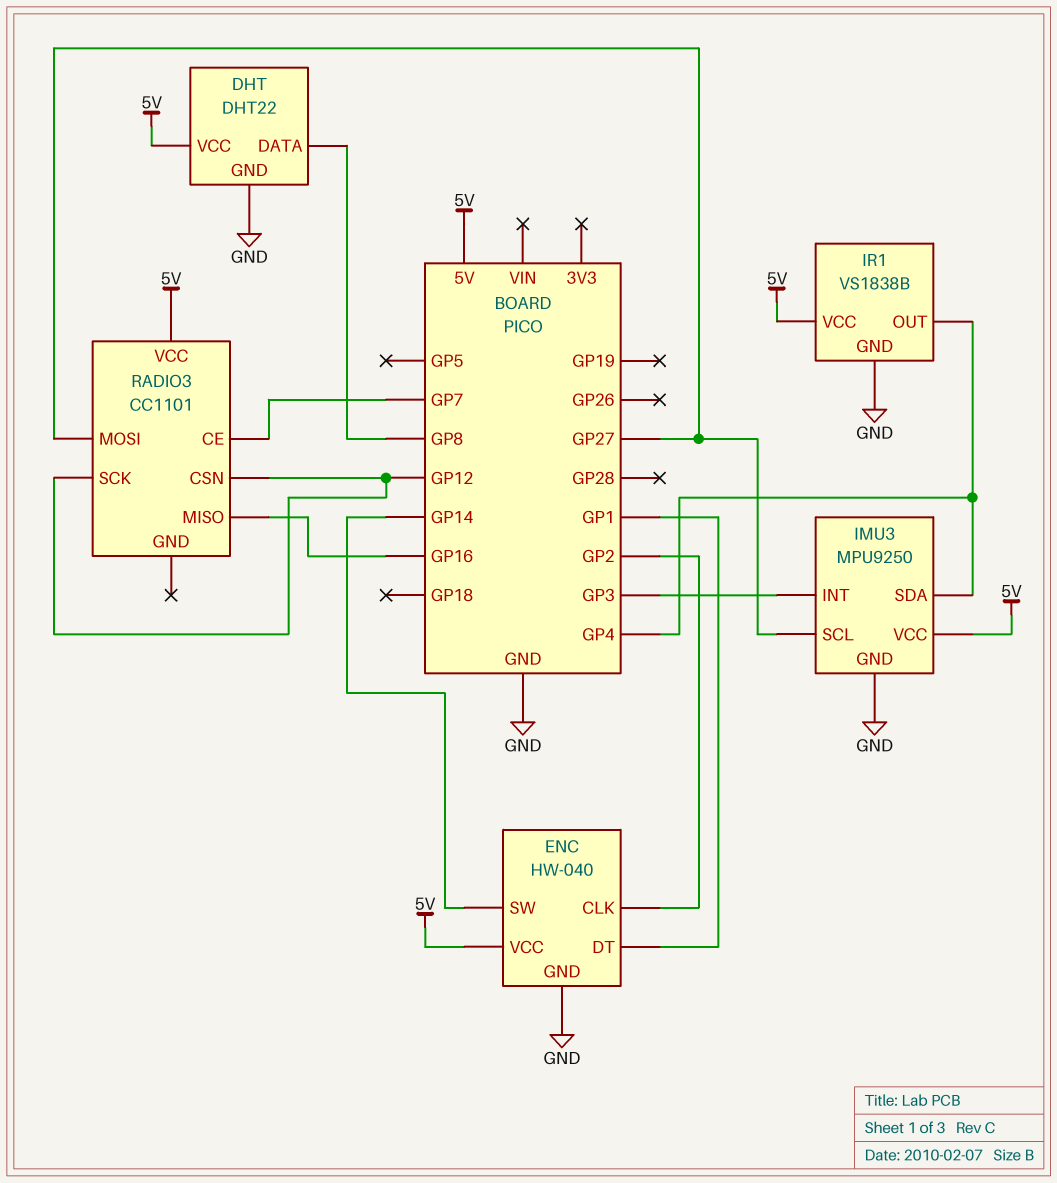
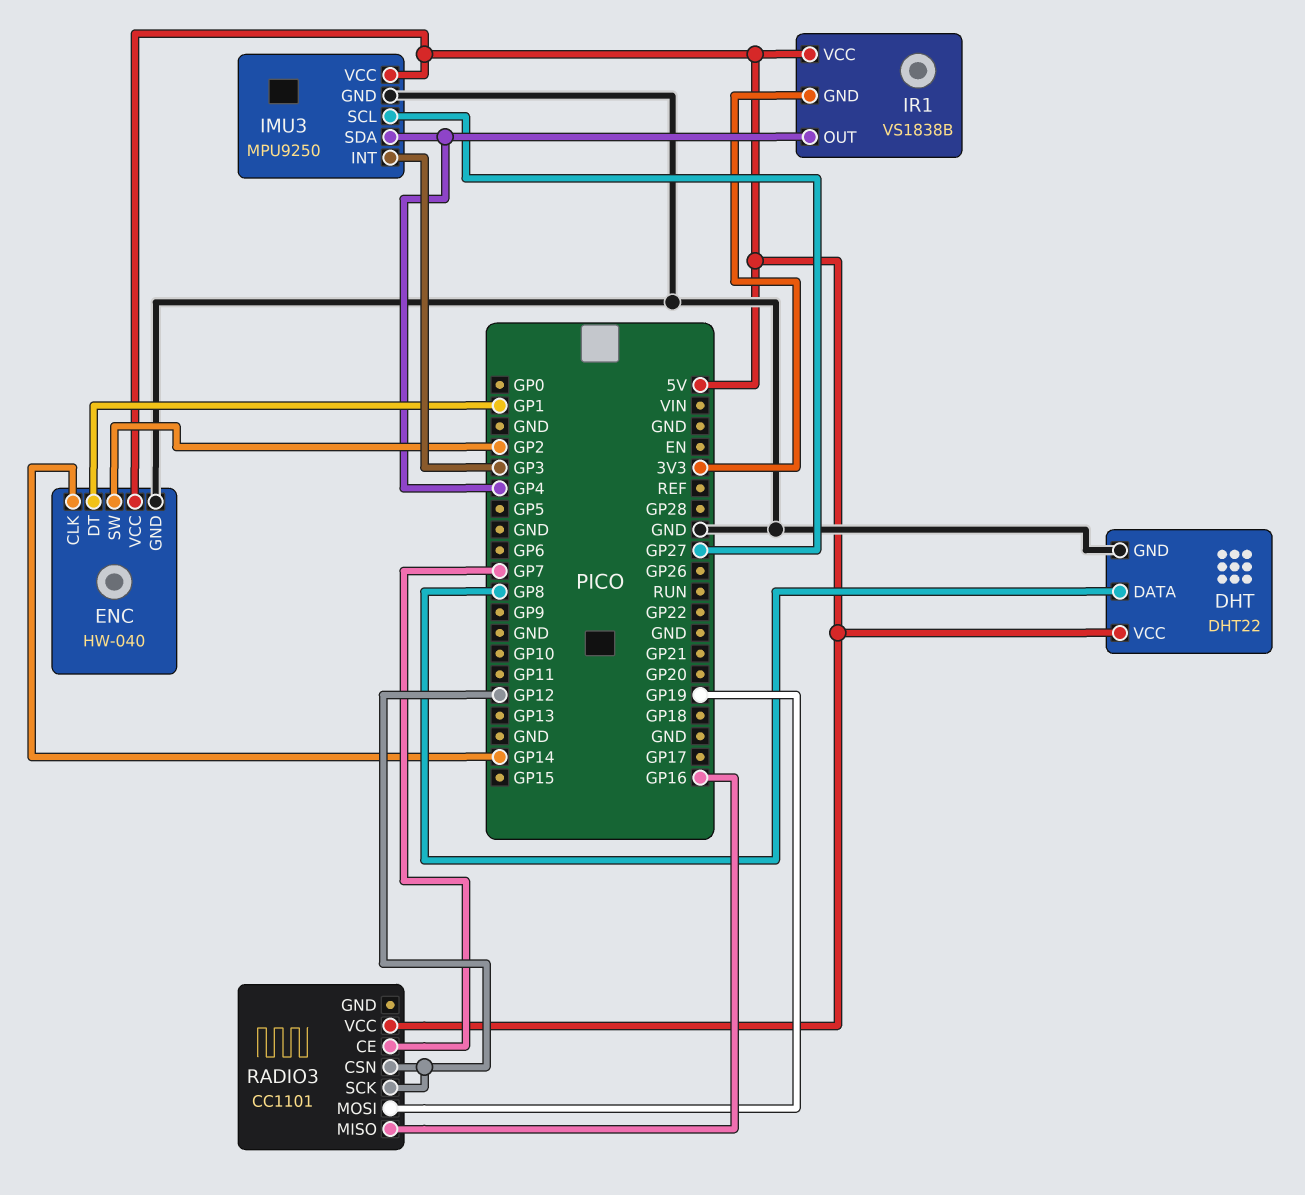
ENC pin CLK: GP2 -> GP14
ENC pin SW: GP14 -> GP2
IR1 pin GND: GND -> 3V3
RADIO3 pin MOSI: GP27 -> GP19

